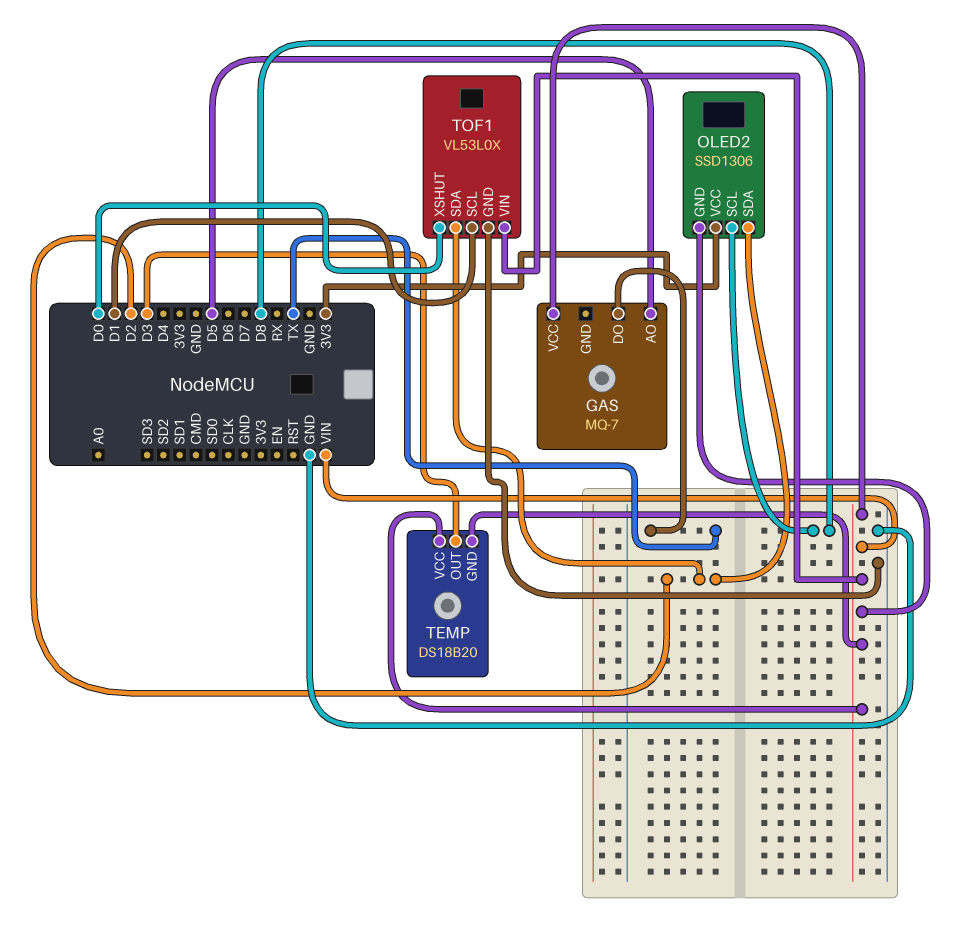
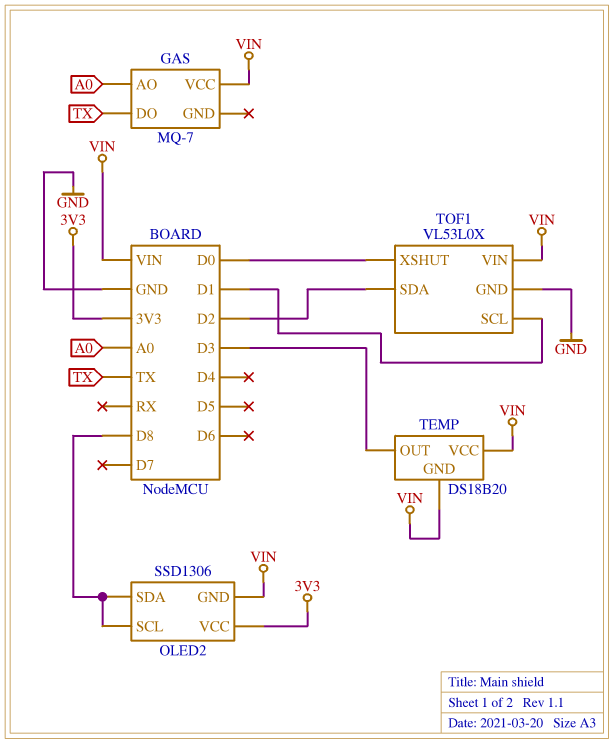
GAS pin AO: D5 -> A0
OLED2 pin SDA: D2 -> D8

